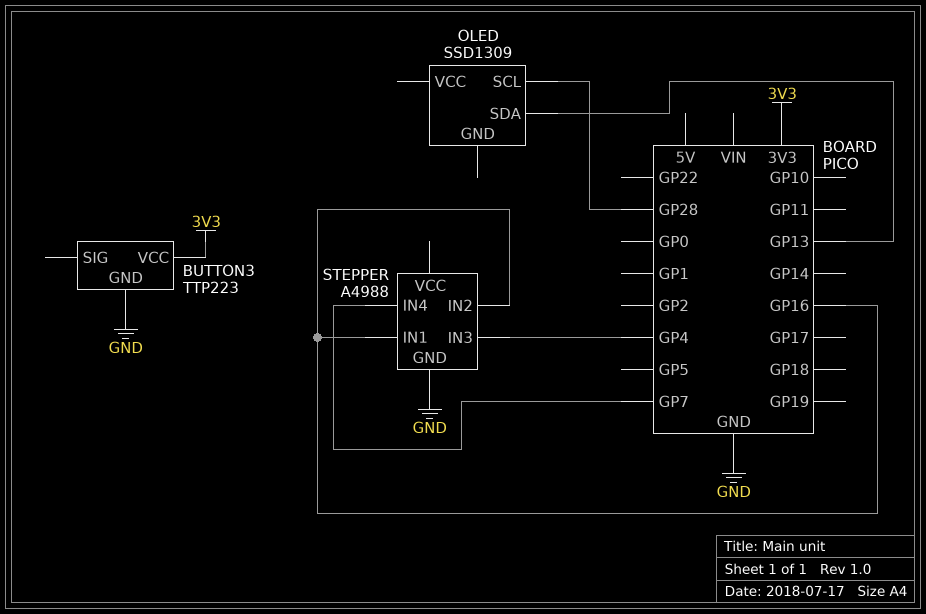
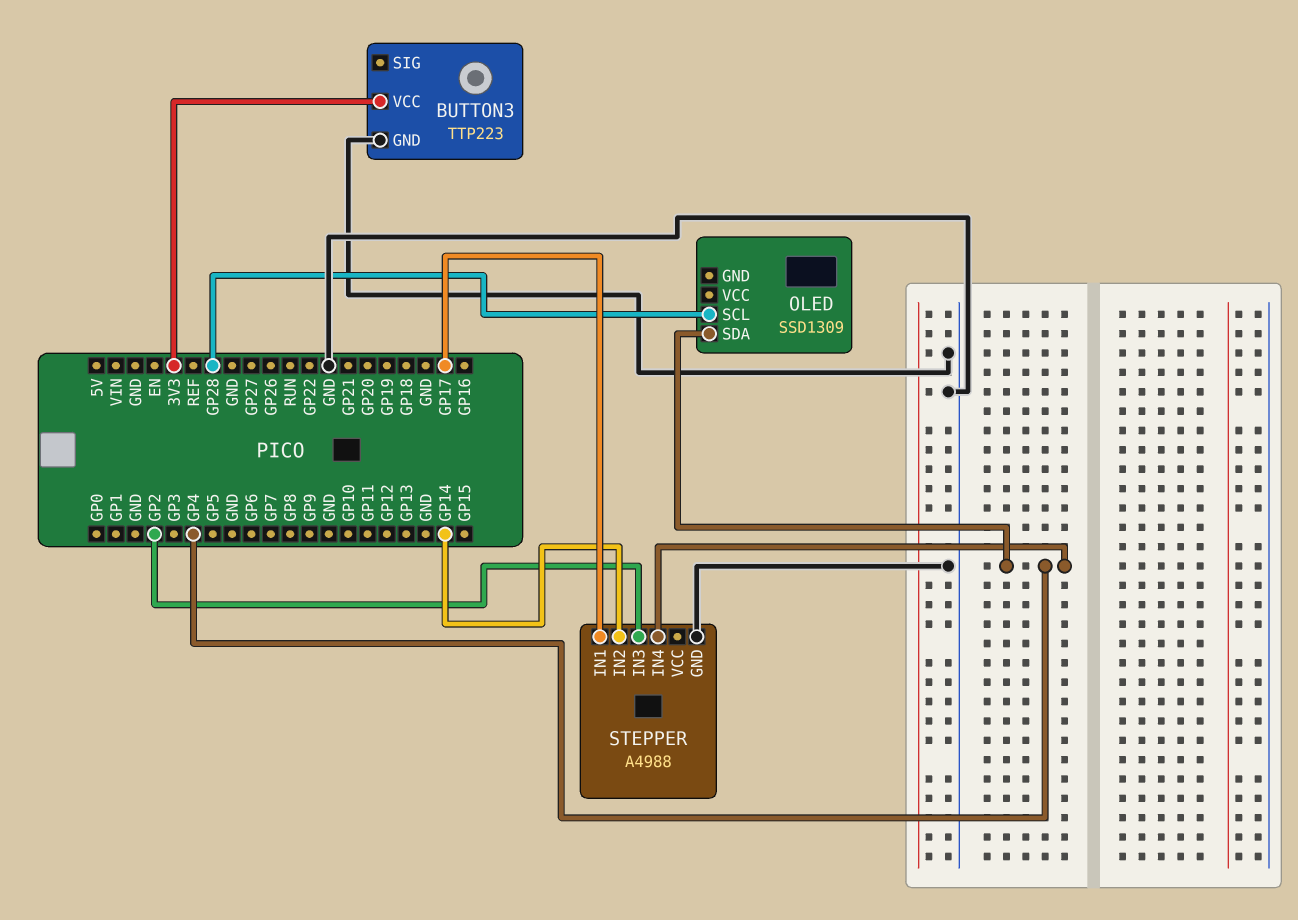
OLED pin SDA: GP13 -> GP4
STEPPER pin IN1: GP16 -> GP17
STEPPER pin IN2: GP16 -> GP14
STEPPER pin IN3: GP4 -> GP2
STEPPER pin IN4: GP7 -> GP4

